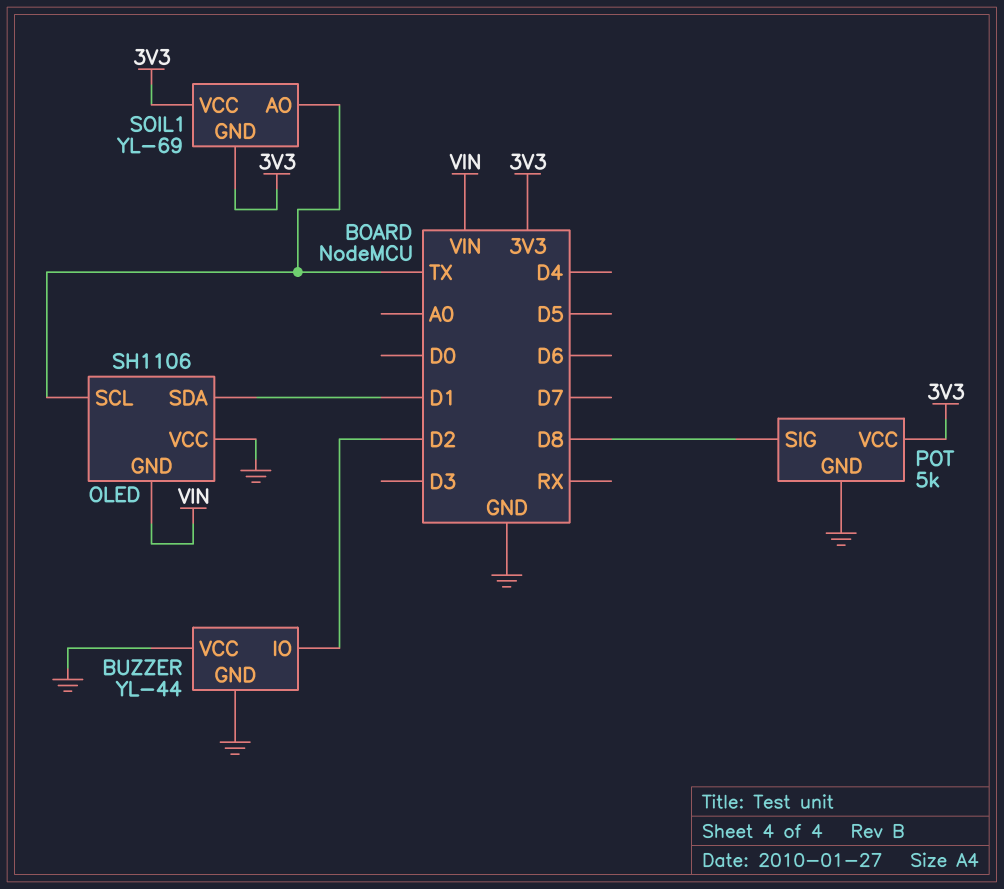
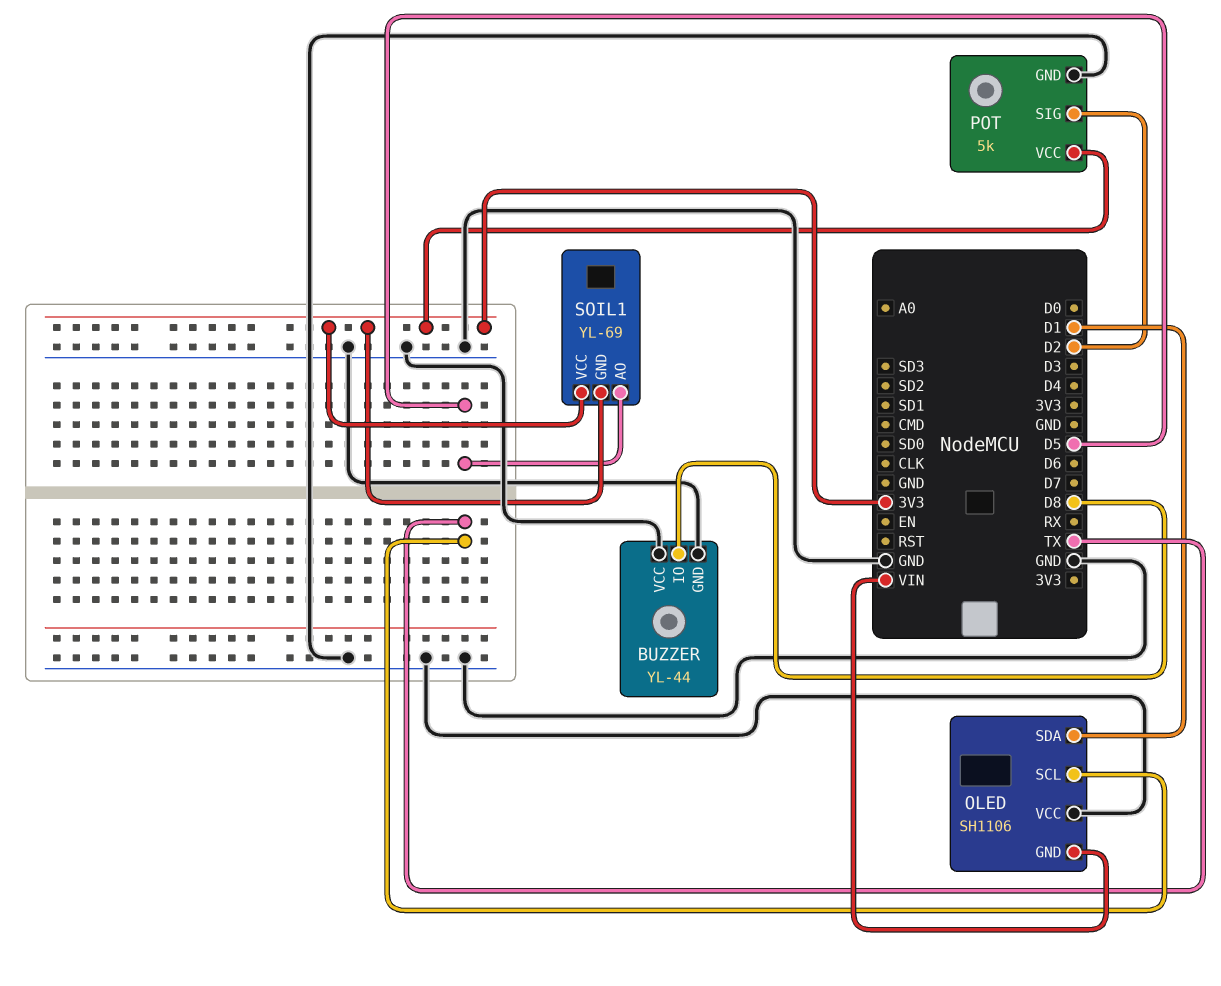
BUZZER pin IO: D2 -> D8
POT pin SIG: D8 -> D2
SOIL1 pin AO: TX -> D5

